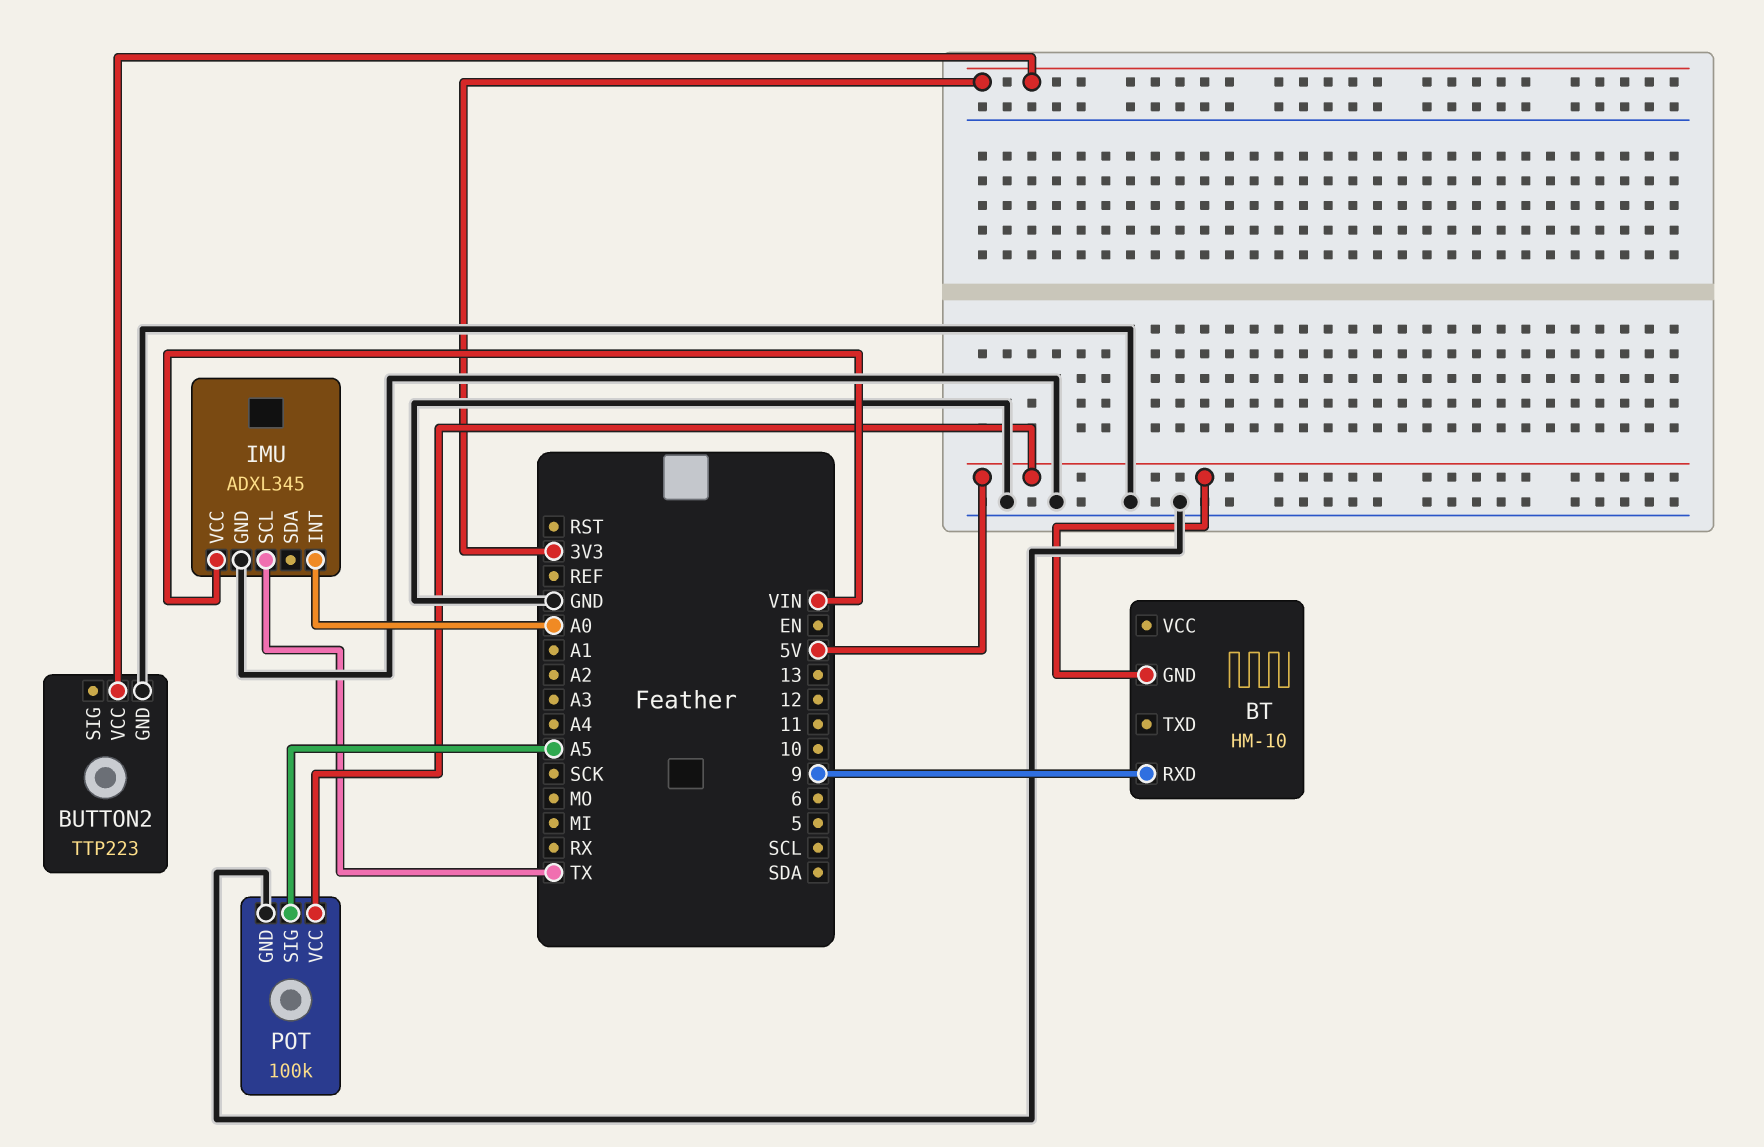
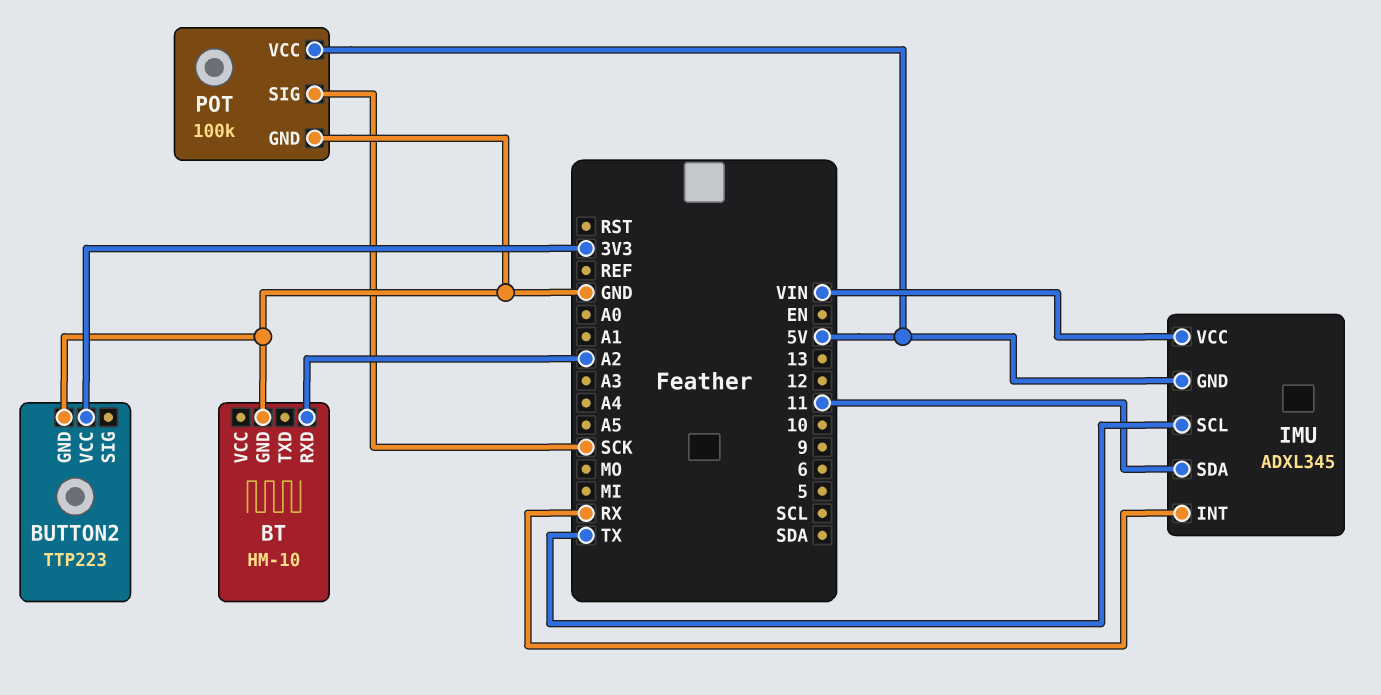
BT pin GND: 5V -> GND
BT pin RXD: 9 -> A2
IMU pin GND: GND -> 5V
IMU pin INT: A0 -> RX
IMU pin SDA: none -> 11
POT pin SIG: A5 -> SCK

